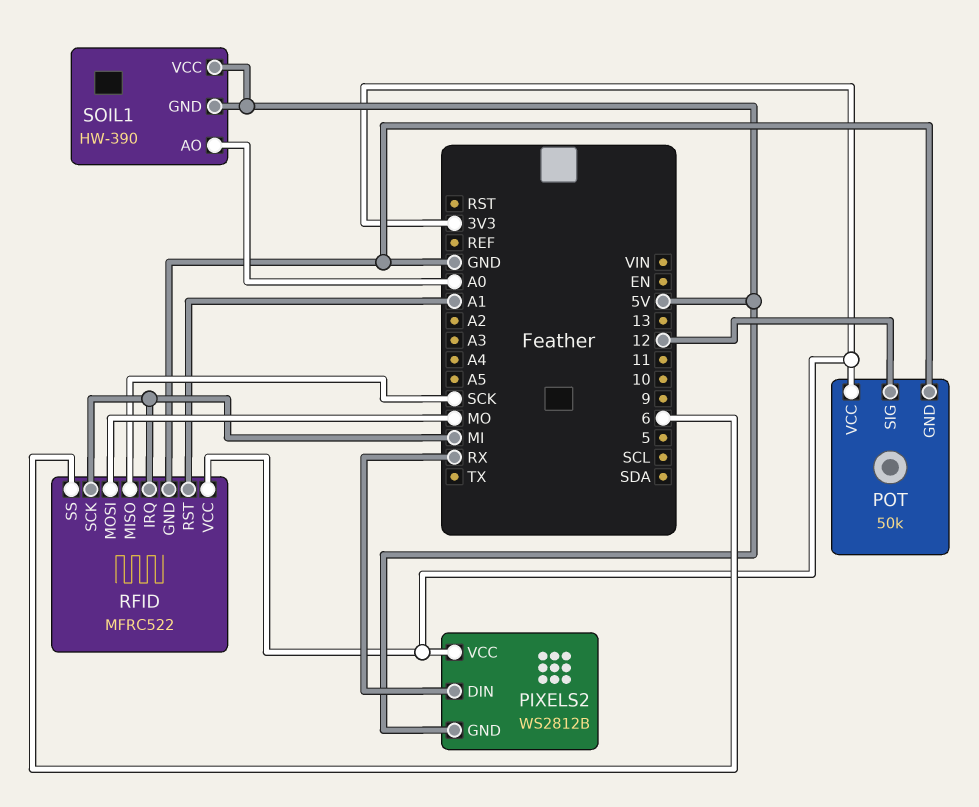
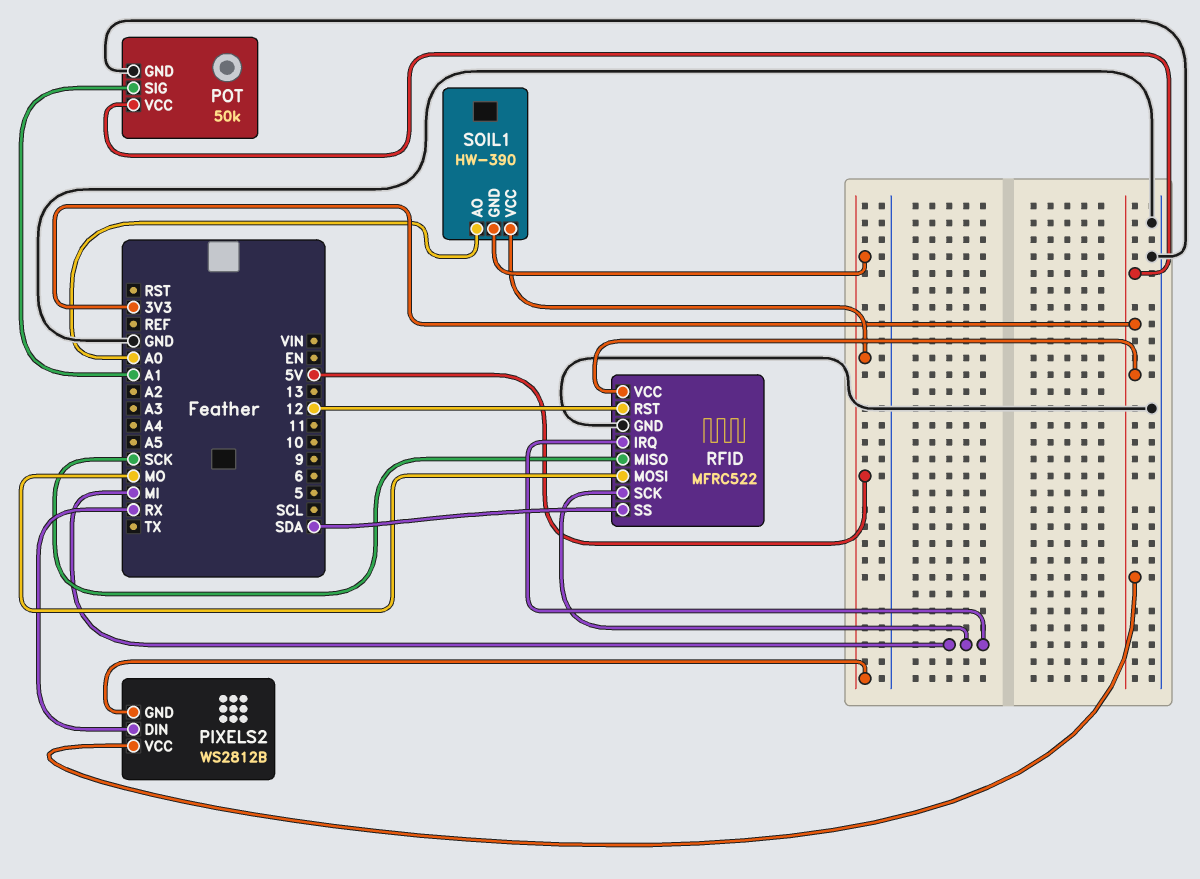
POT pin SIG: 12 -> A1
RFID pin RST: A1 -> 12
RFID pin SS: 6 -> SDA

